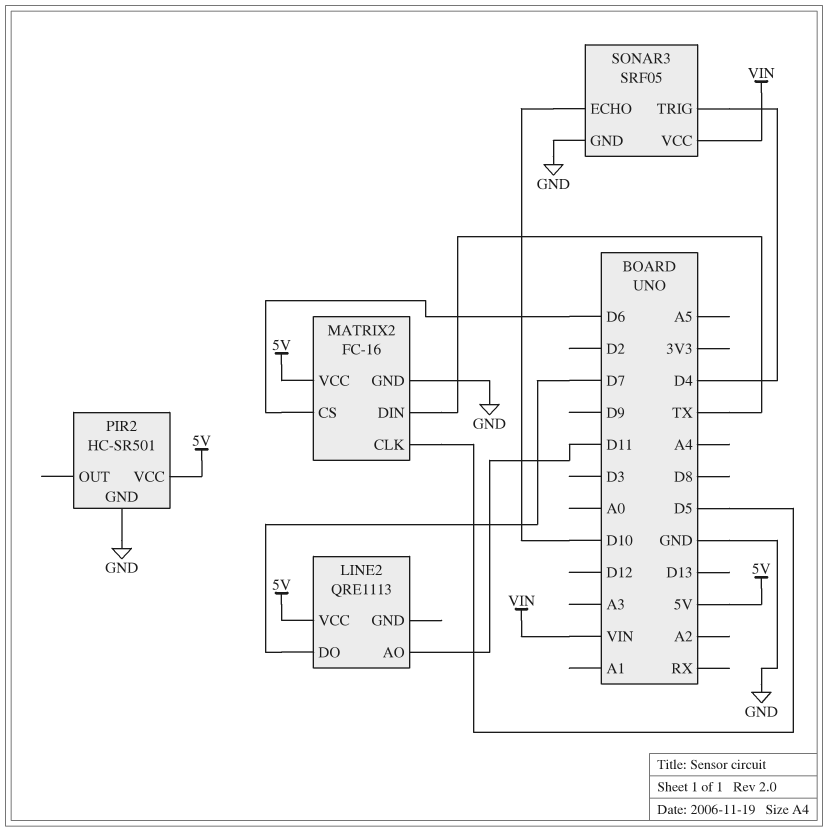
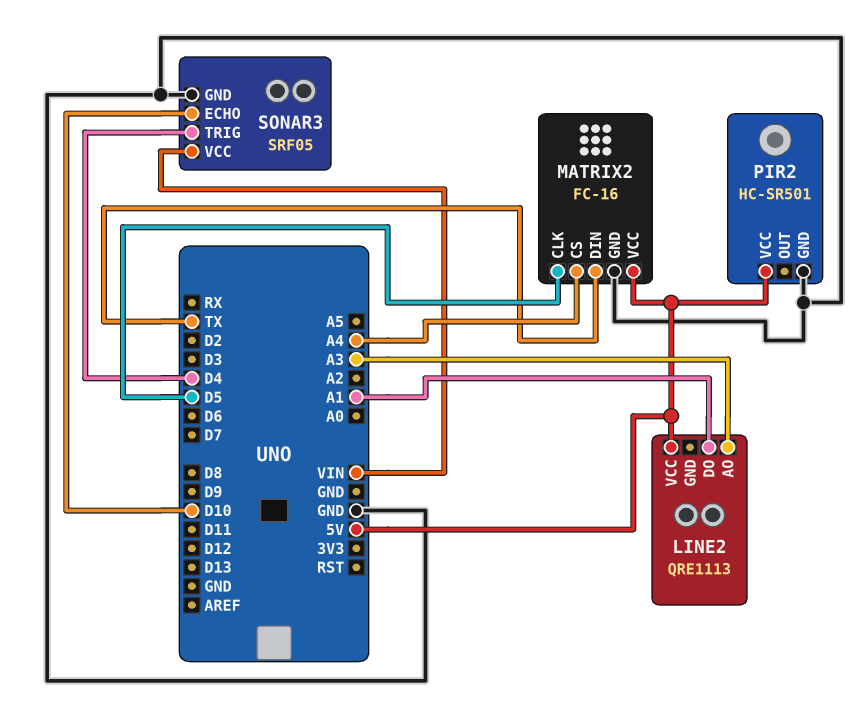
LINE2 pin AO: D11 -> A3
LINE2 pin DO: D7 -> A1
MATRIX2 pin CS: D6 -> A4

